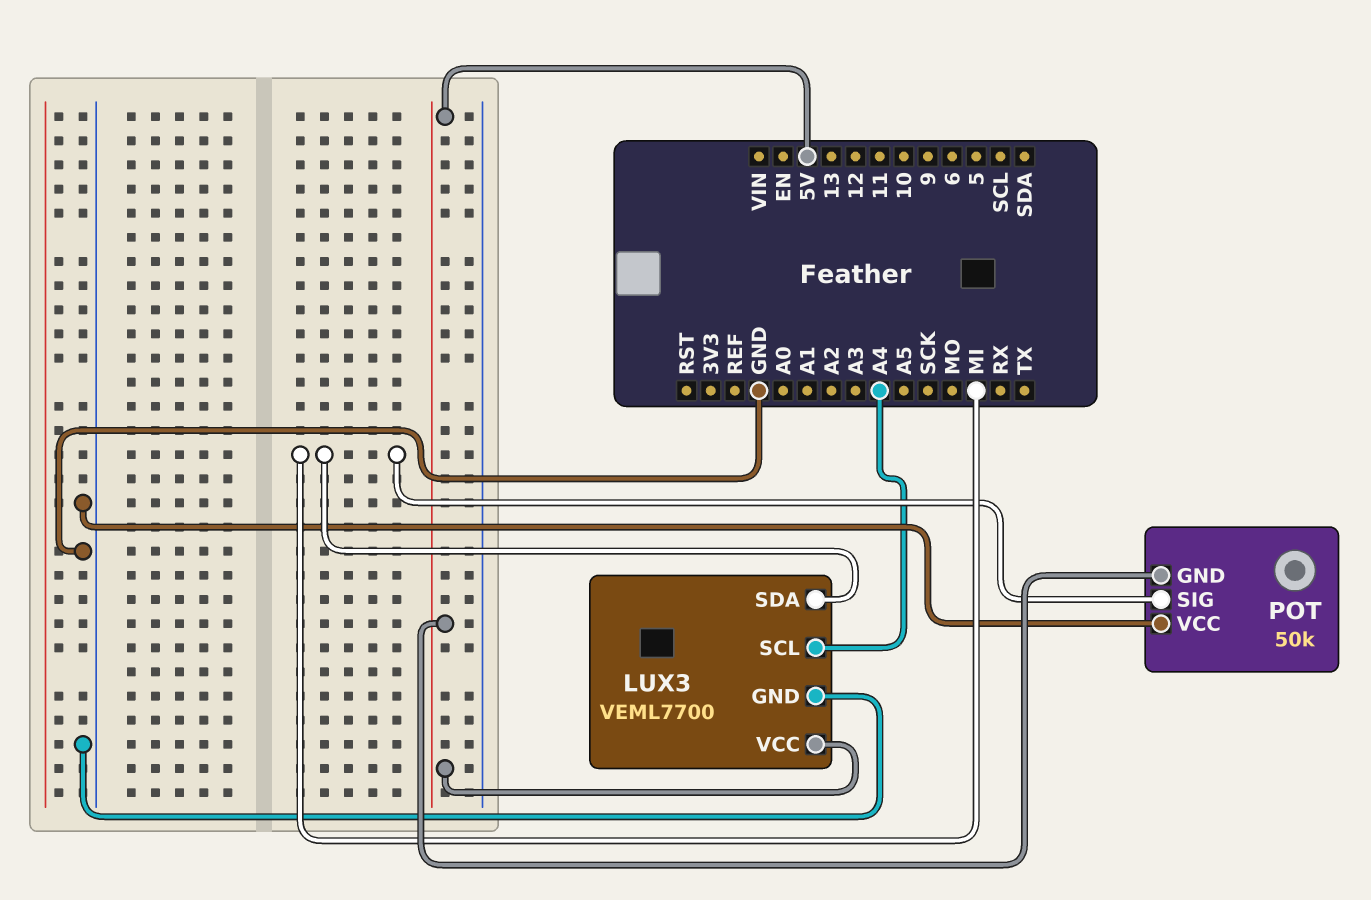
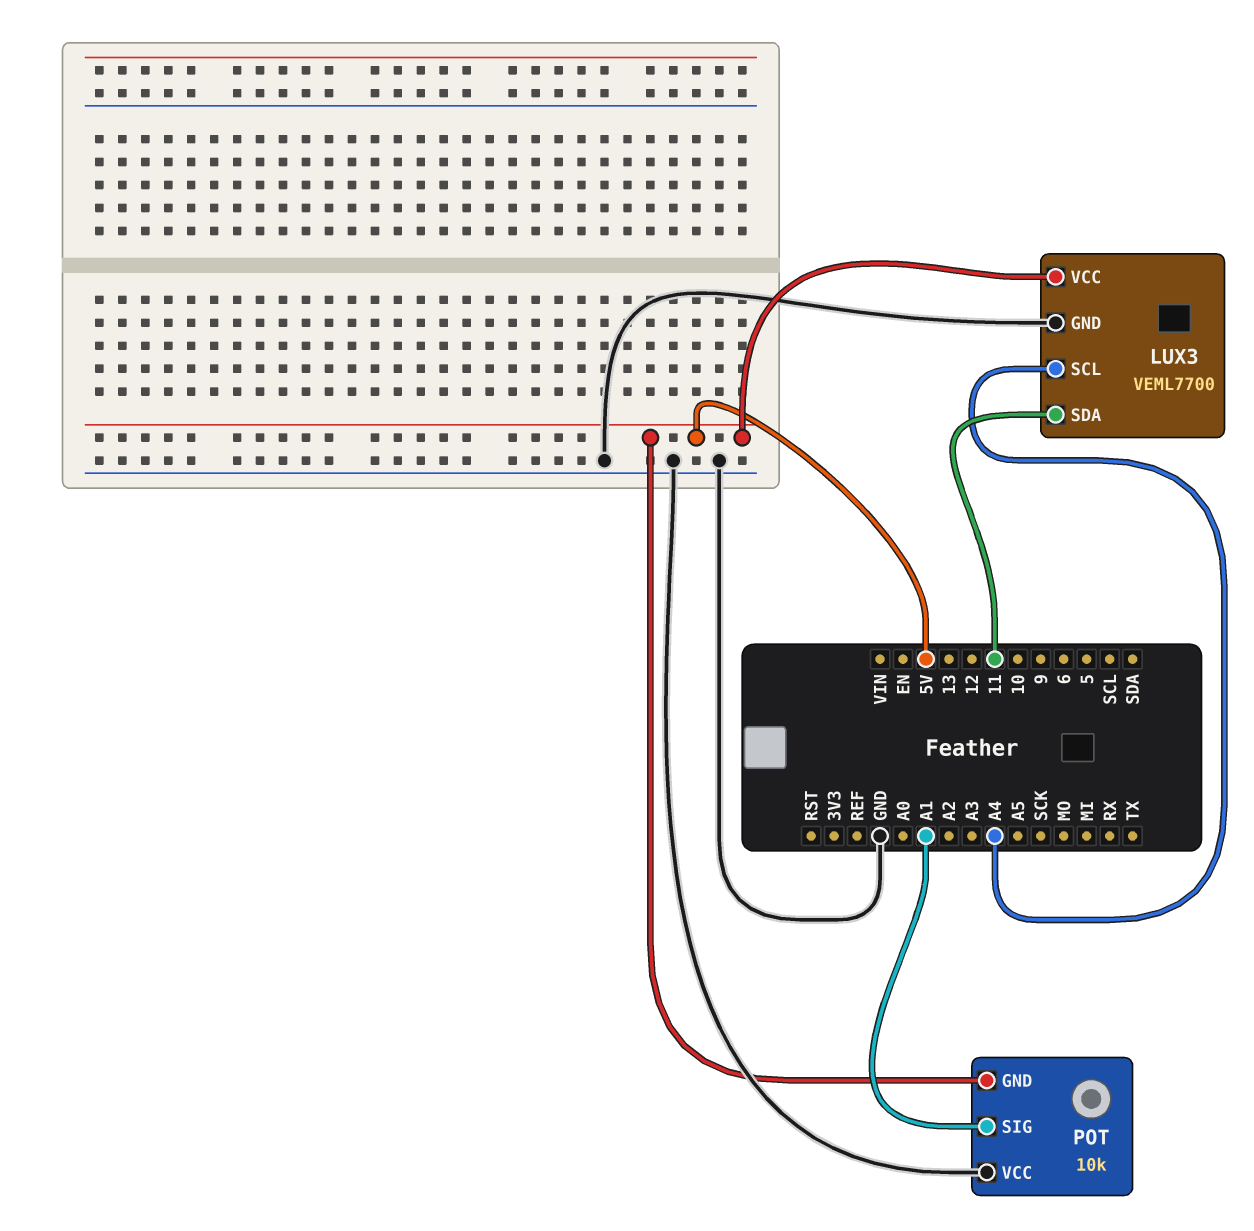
LUX3 pin SDA: MI -> 11
POT: 50k -> 10k
POT pin SIG: MI -> A1

